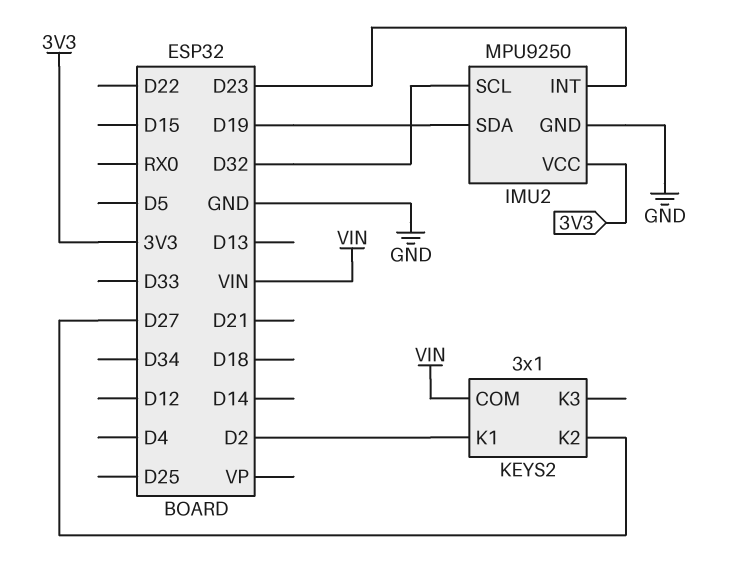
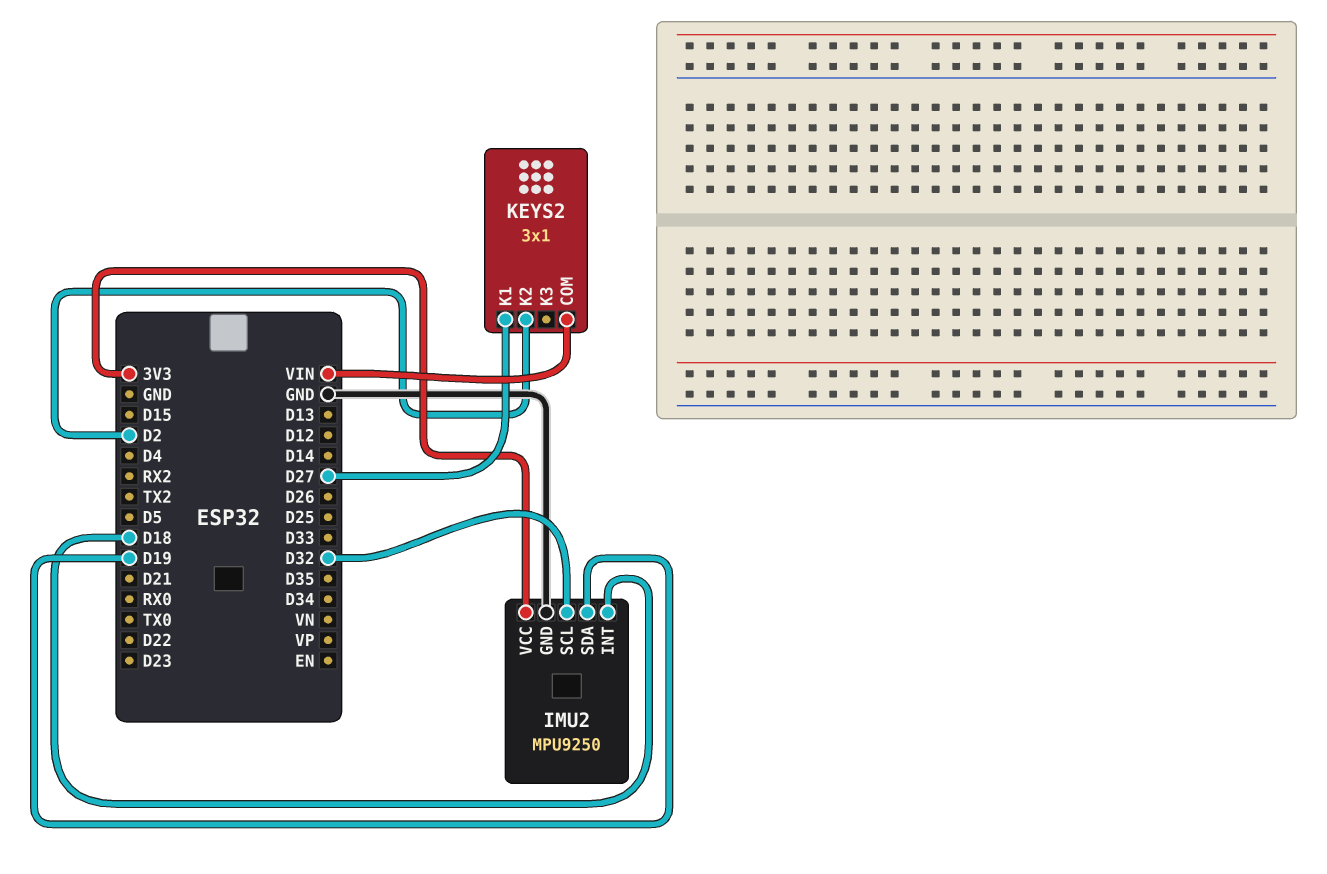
IMU2 pin INT: D23 -> D18
KEYS2 pin K1: D2 -> D27
KEYS2 pin K2: D27 -> D2

